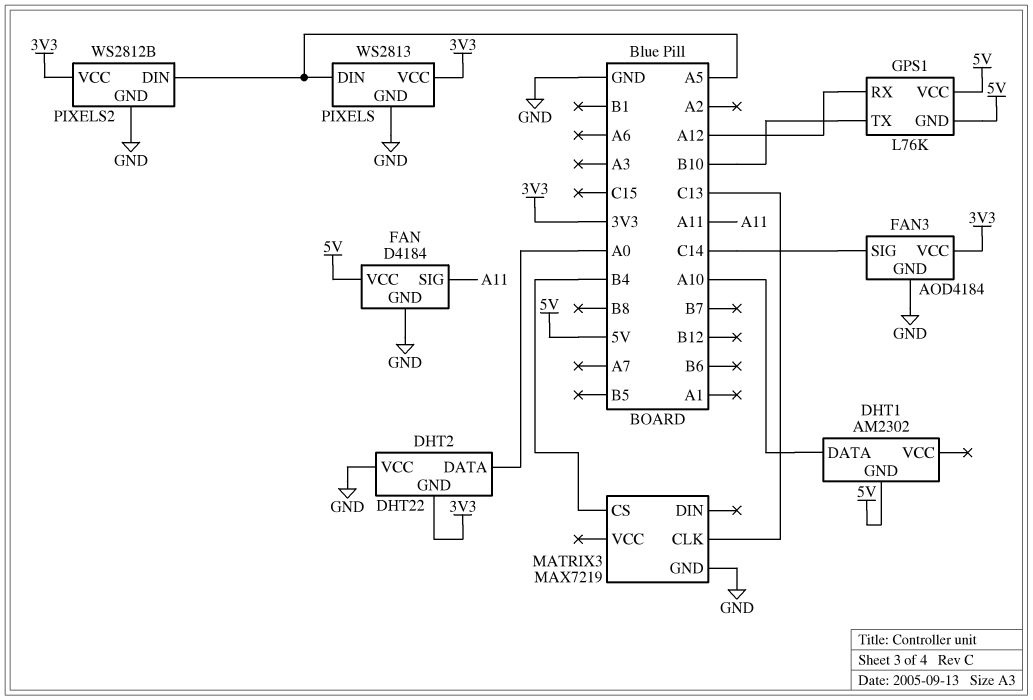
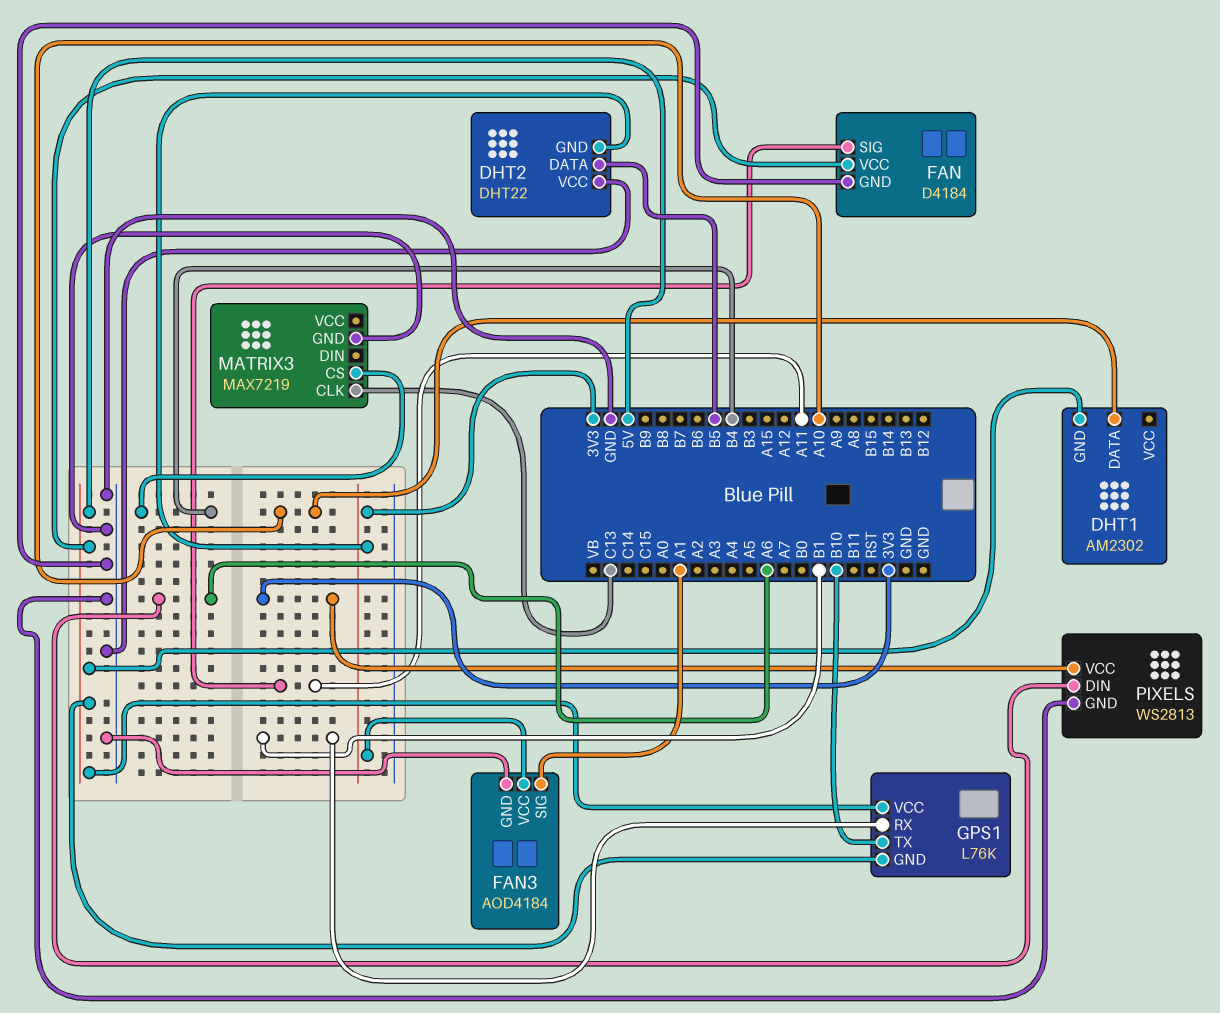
DHT2 pin DATA: A0 -> B5
FAN3 pin SIG: C14 -> A1
GPS1 pin RX: A12 -> B1
PIXELS pin DIN: A5 -> A6
PIXELS2: WS2812B -> none
PIXELS2 pin DIN: A5 -> none
PIXELS2 pin GND: GND -> none
PIXELS2 pin VCC: 3V3 -> none

